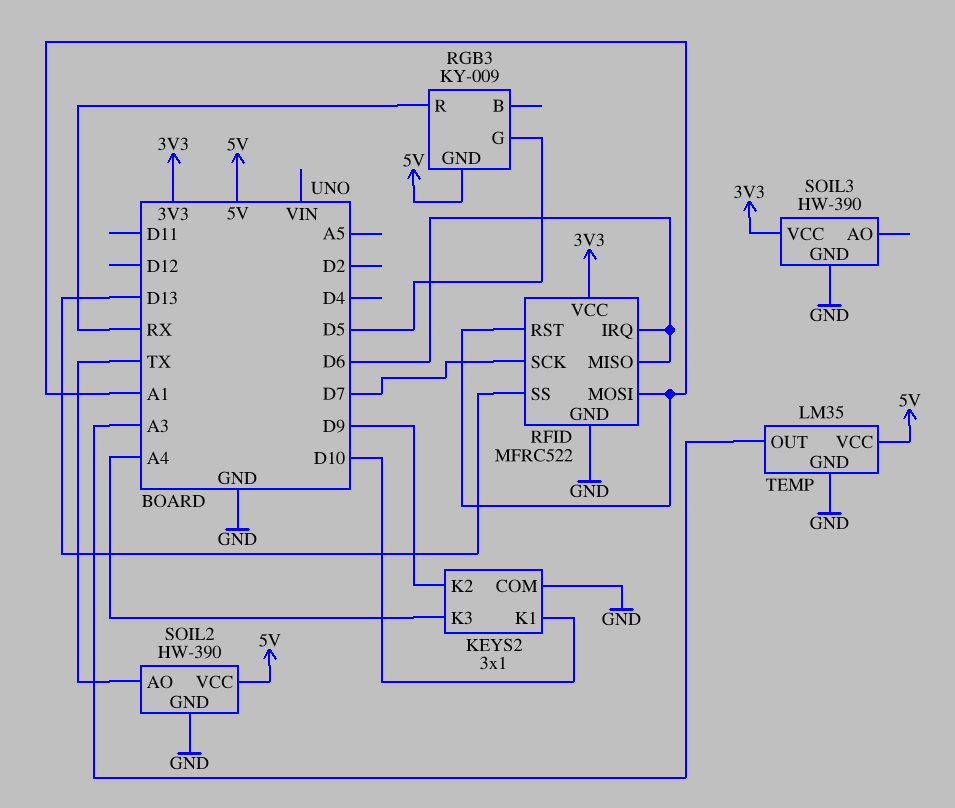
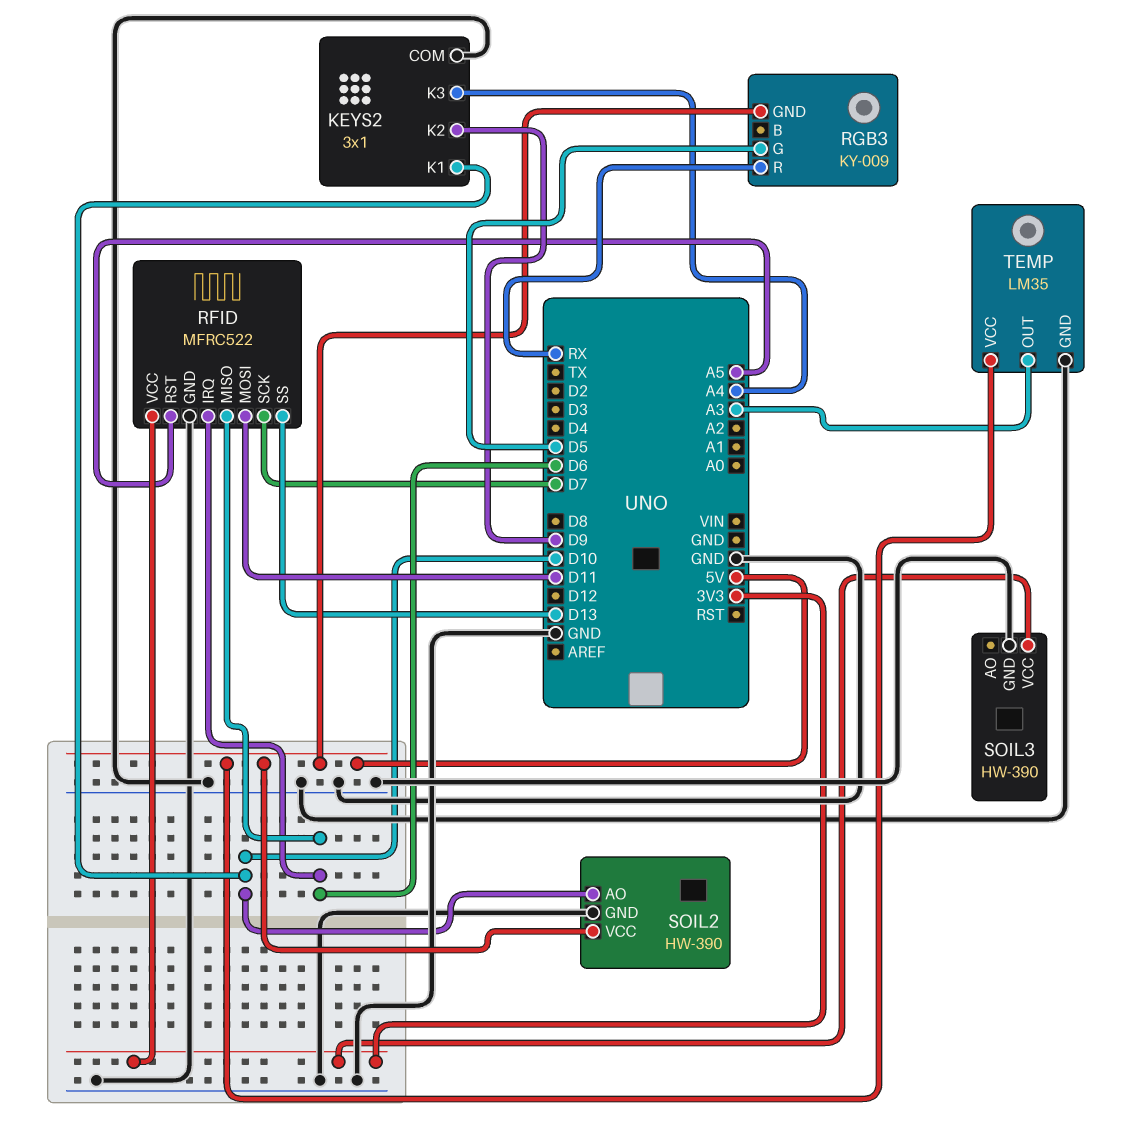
RFID pin MOSI: A1 -> D11
RFID pin RST: A1 -> A5
SOIL2 pin AO: TX -> D10

